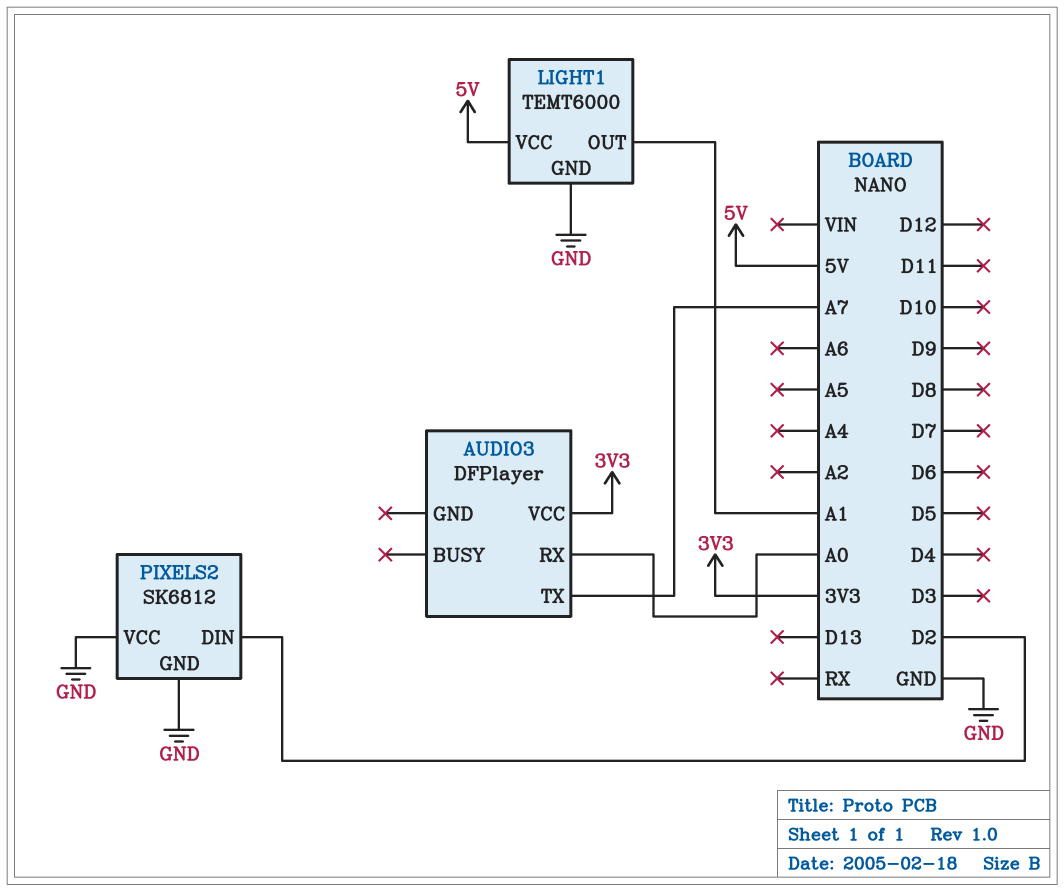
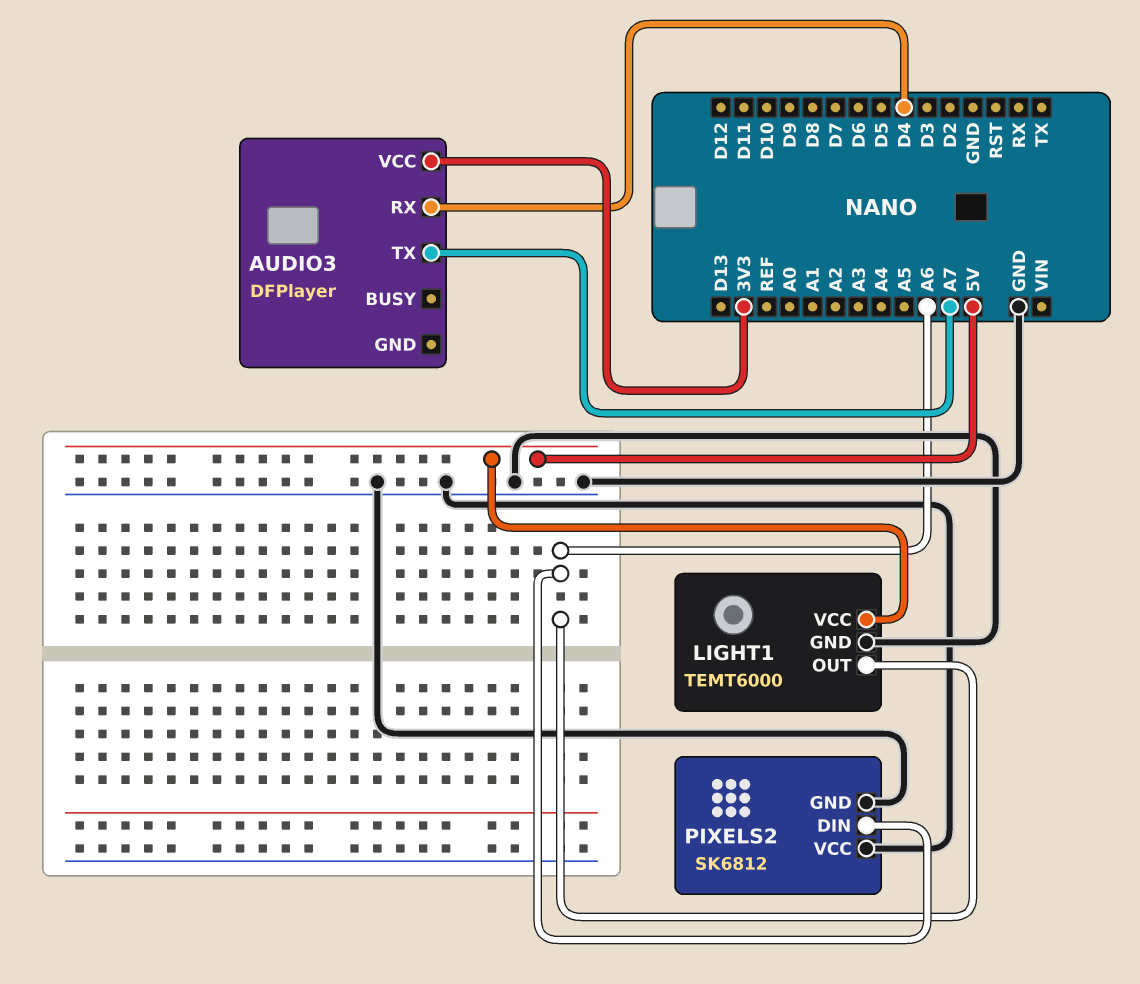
AUDIO3 pin RX: A0 -> D4
LIGHT1 pin OUT: A1 -> A6
PIXELS2 pin DIN: D2 -> A6

